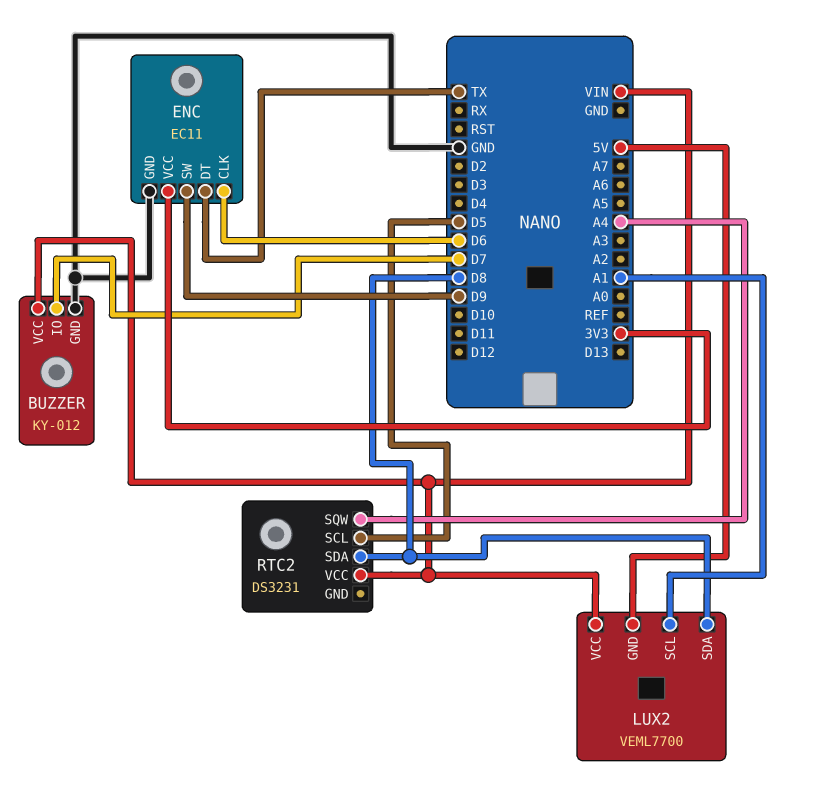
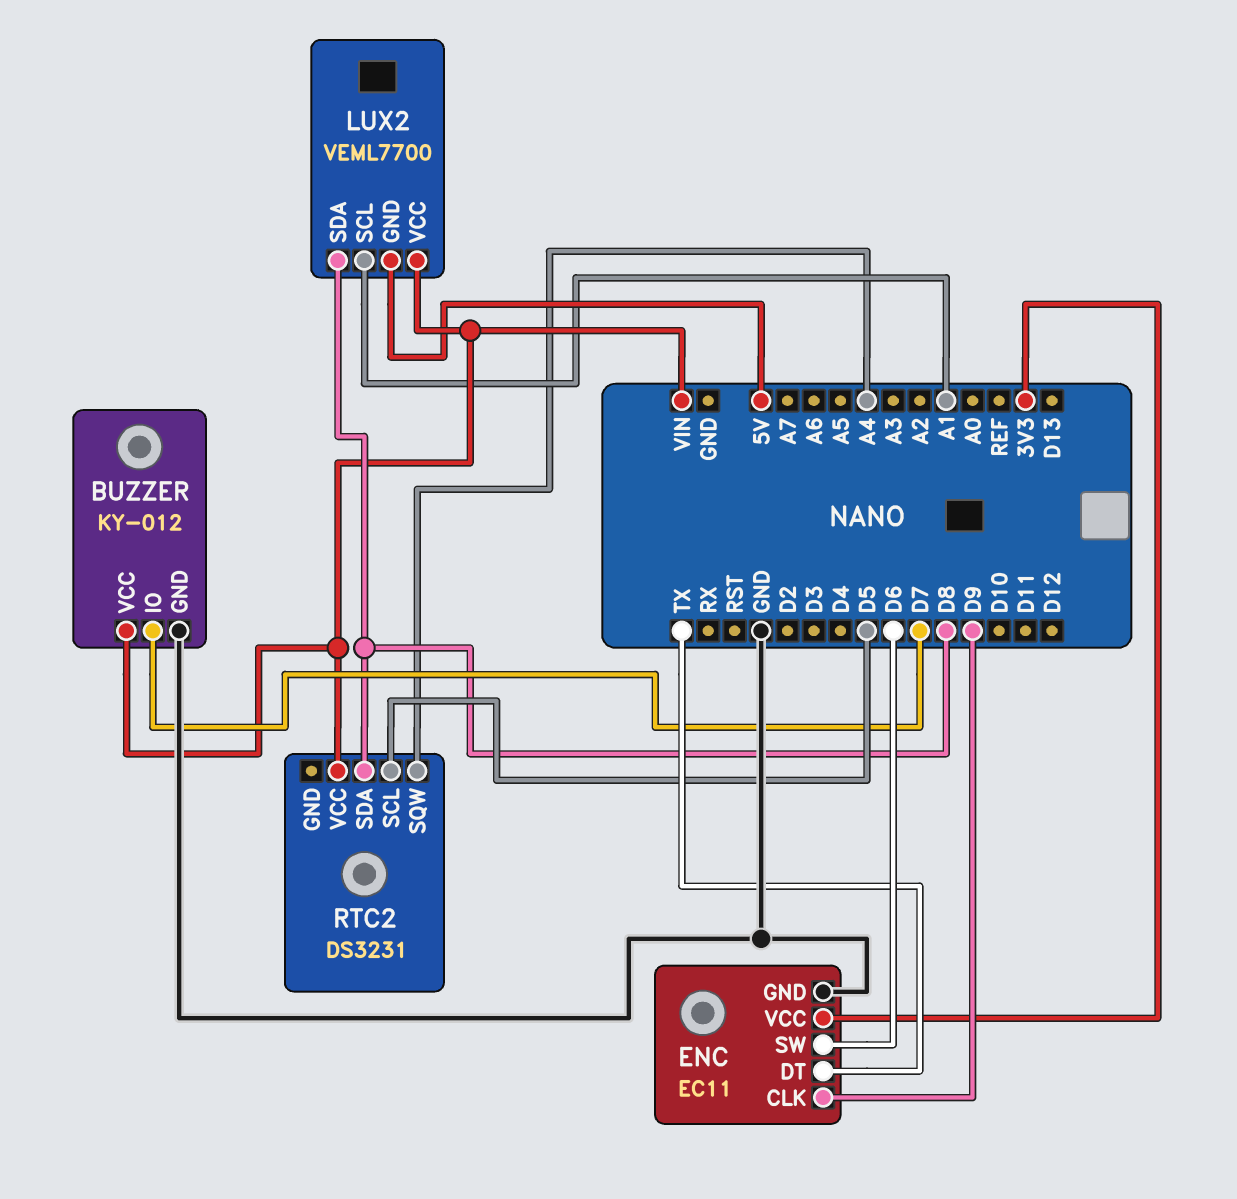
ENC pin CLK: D6 -> D9
ENC pin SW: D9 -> D6

